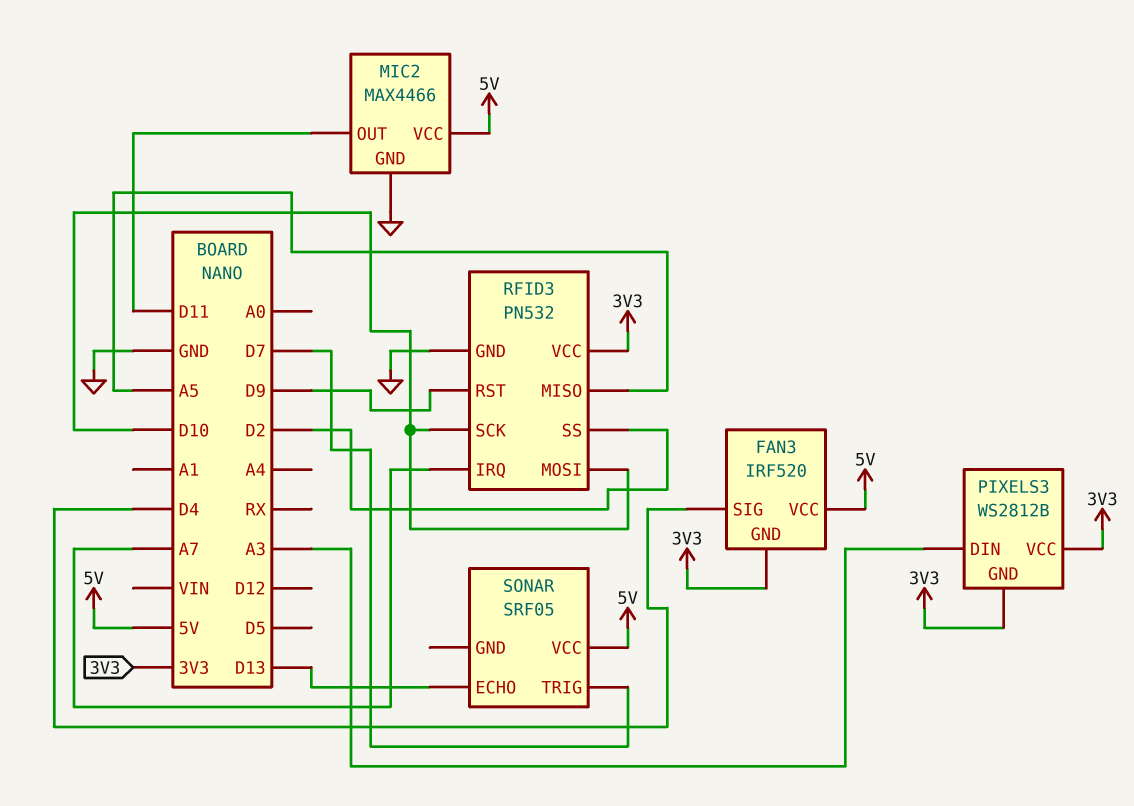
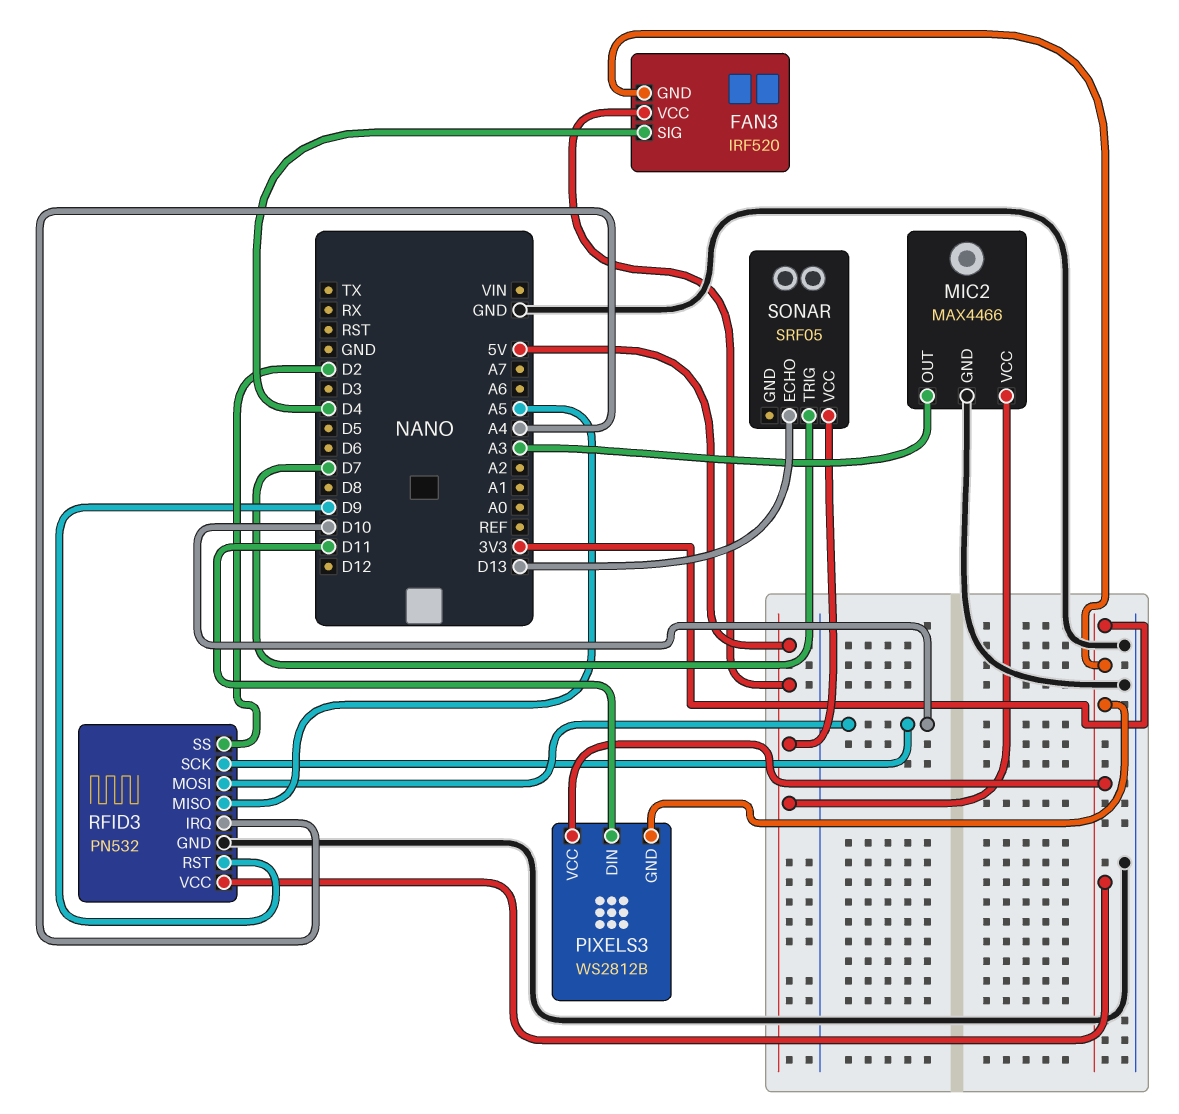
MIC2 pin OUT: D11 -> A3
PIXELS3 pin DIN: A3 -> D11
RFID3 pin IRQ: A7 -> A4

